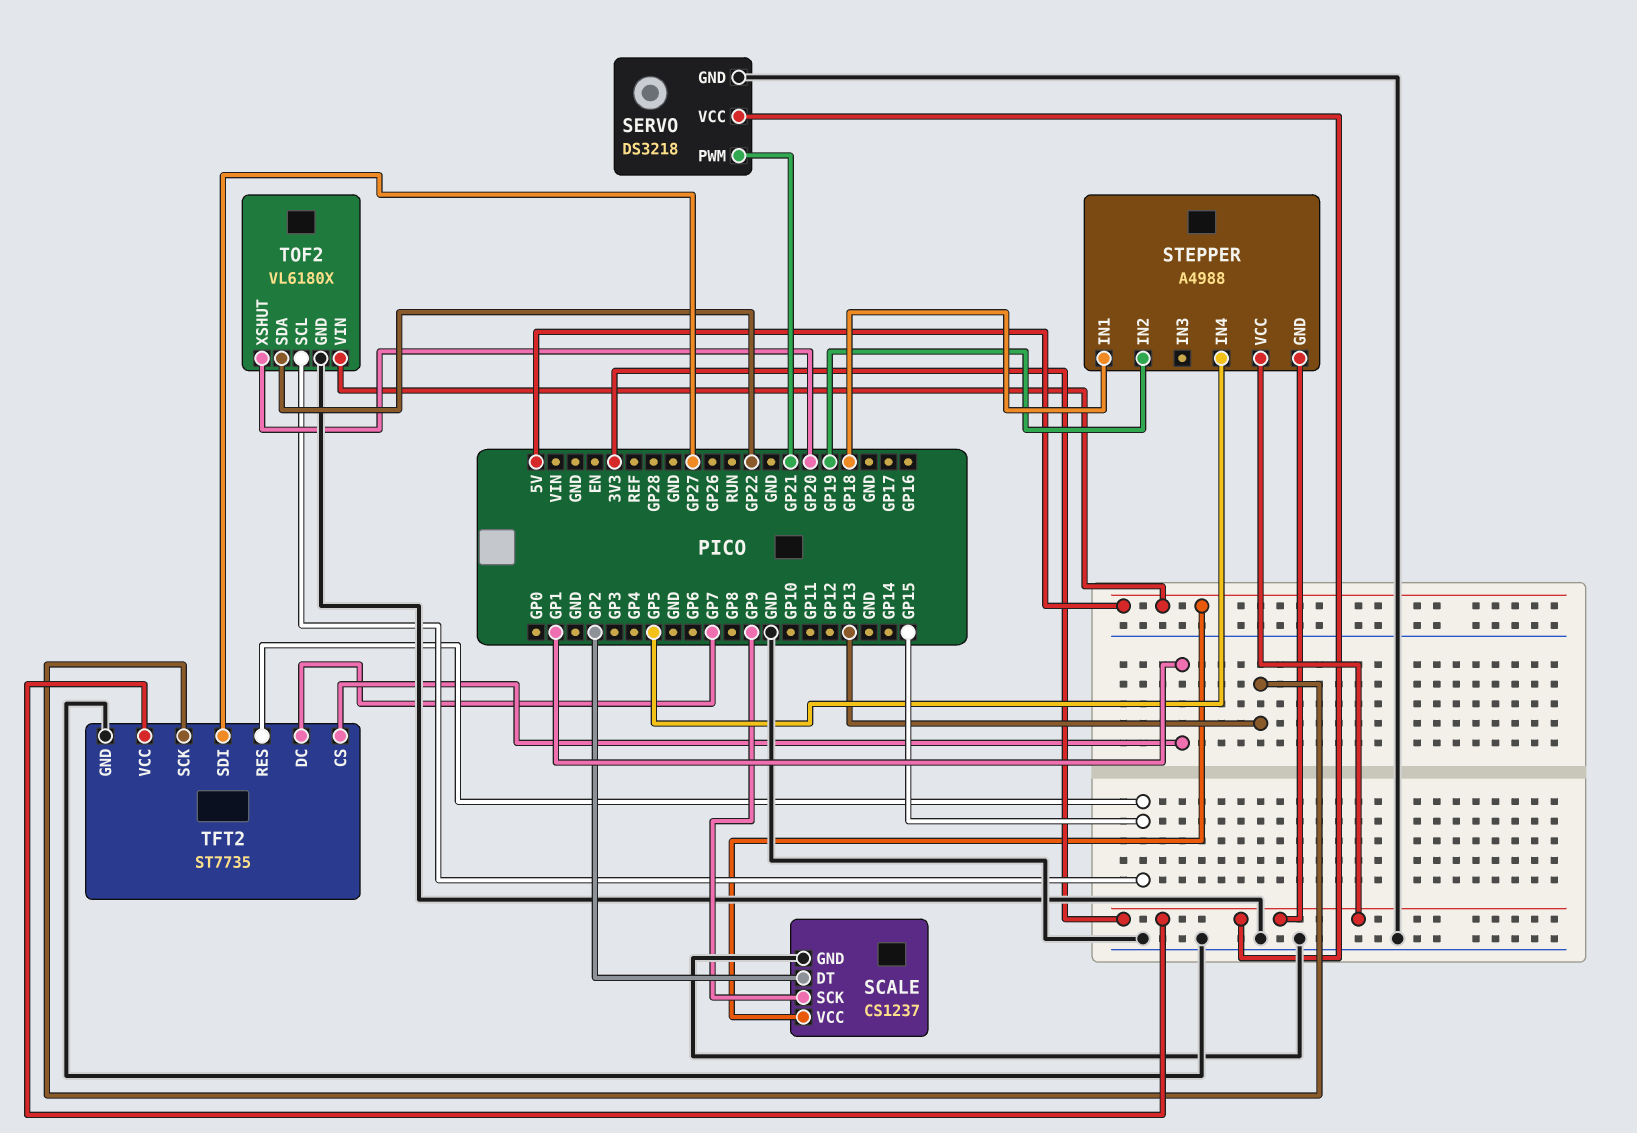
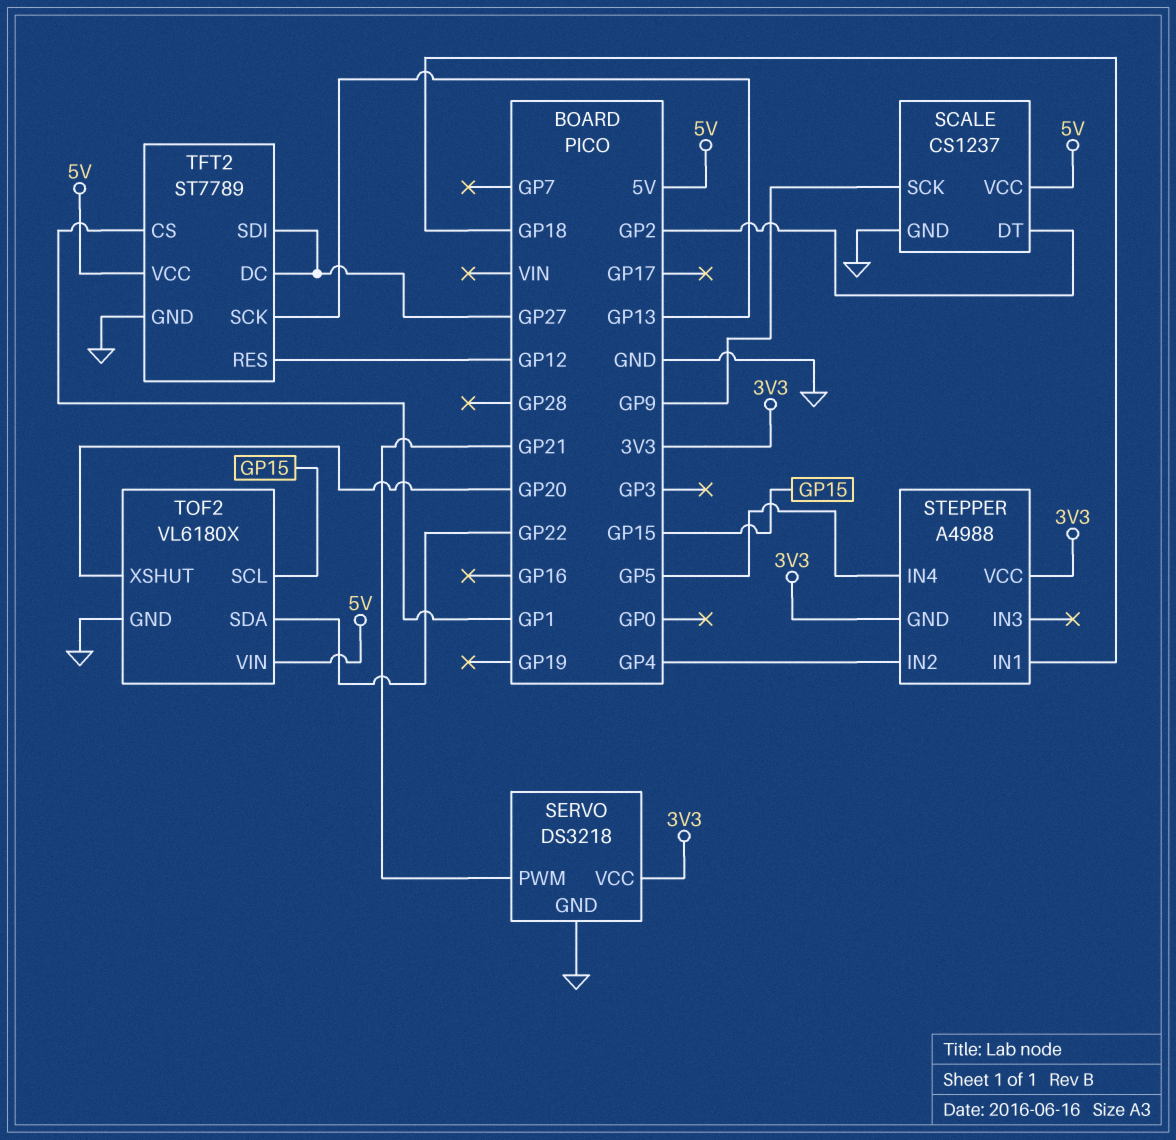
STEPPER pin IN2: GP19 -> GP4
TFT2: ST7735 -> ST7789
TFT2 pin DC: GP7 -> GP27
TFT2 pin RES: GP15 -> GP12
TFT2 pin VCC: 3V3 -> 5V

